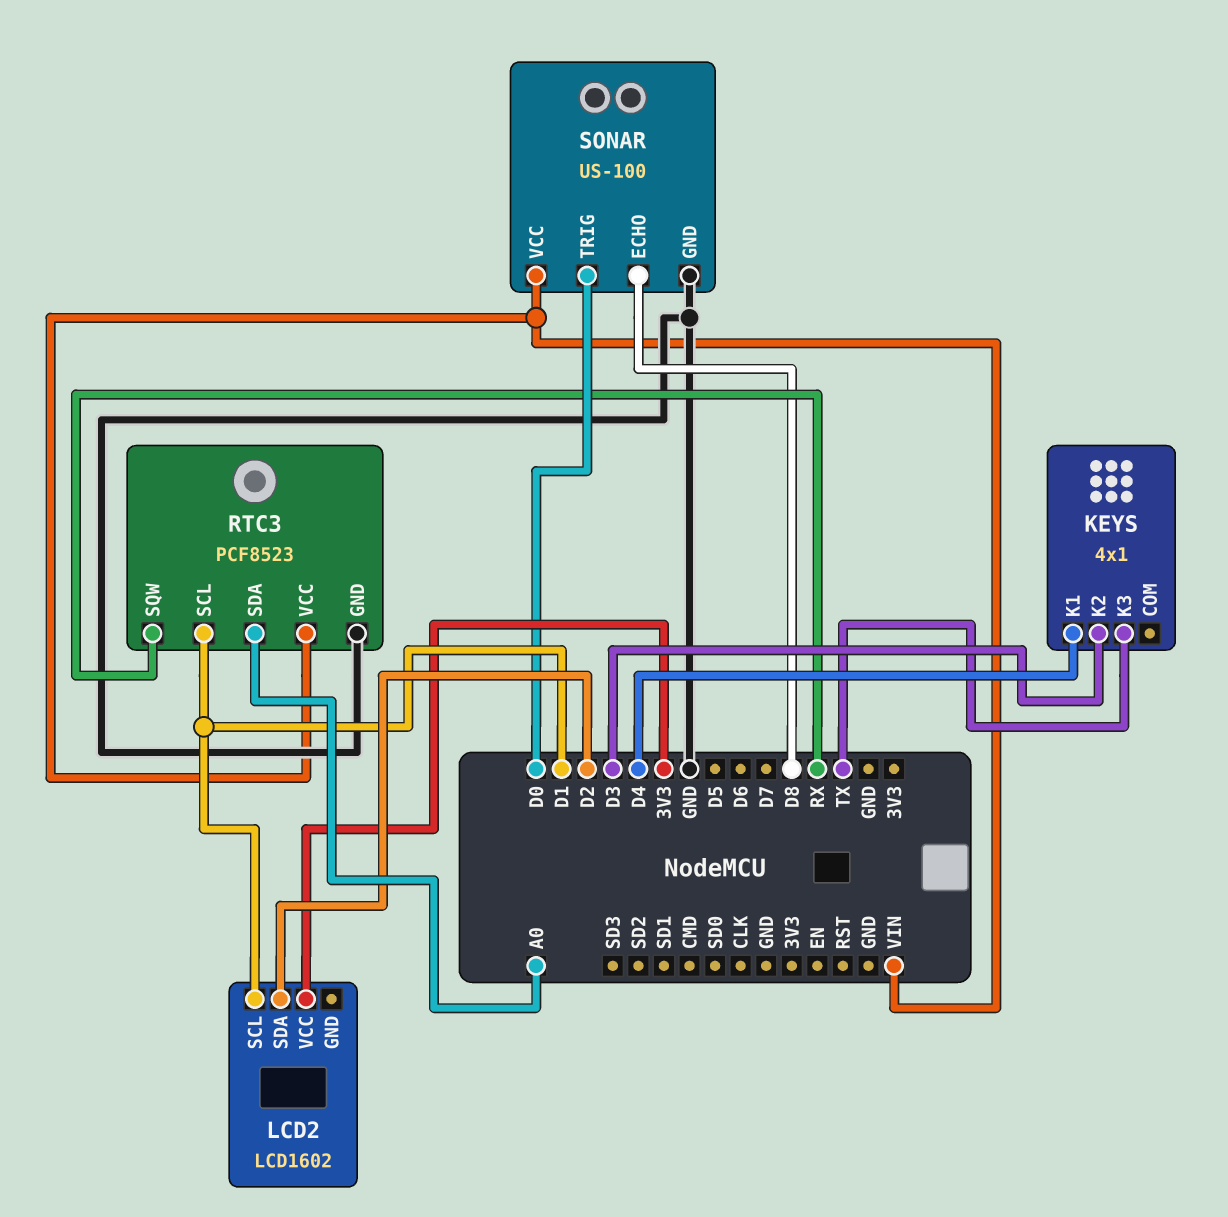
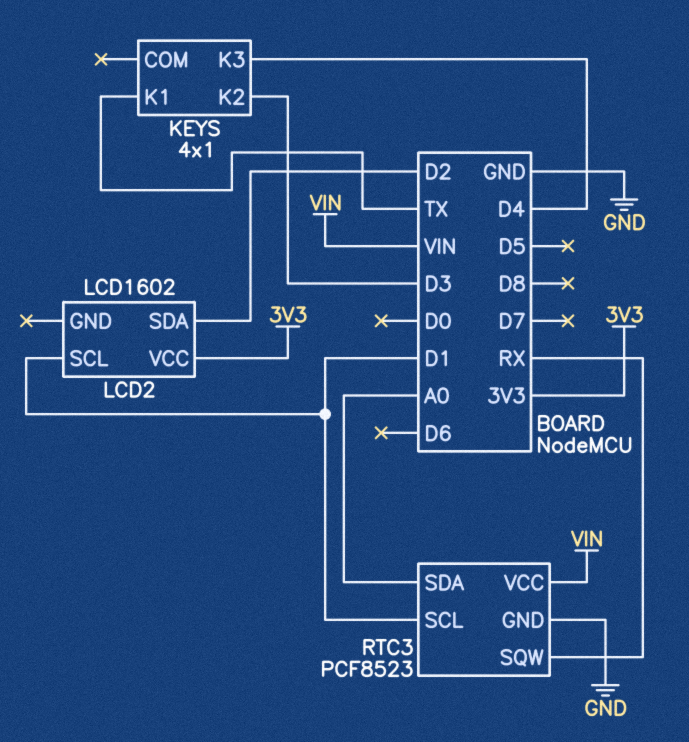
KEYS pin K1: D4 -> TX
KEYS pin K3: TX -> D4
SONAR: US-100 -> none
SONAR pin ECHO: D8 -> none
SONAR pin GND: GND -> none
SONAR pin TRIG: D0 -> none
SONAR pin VCC: VIN -> none

